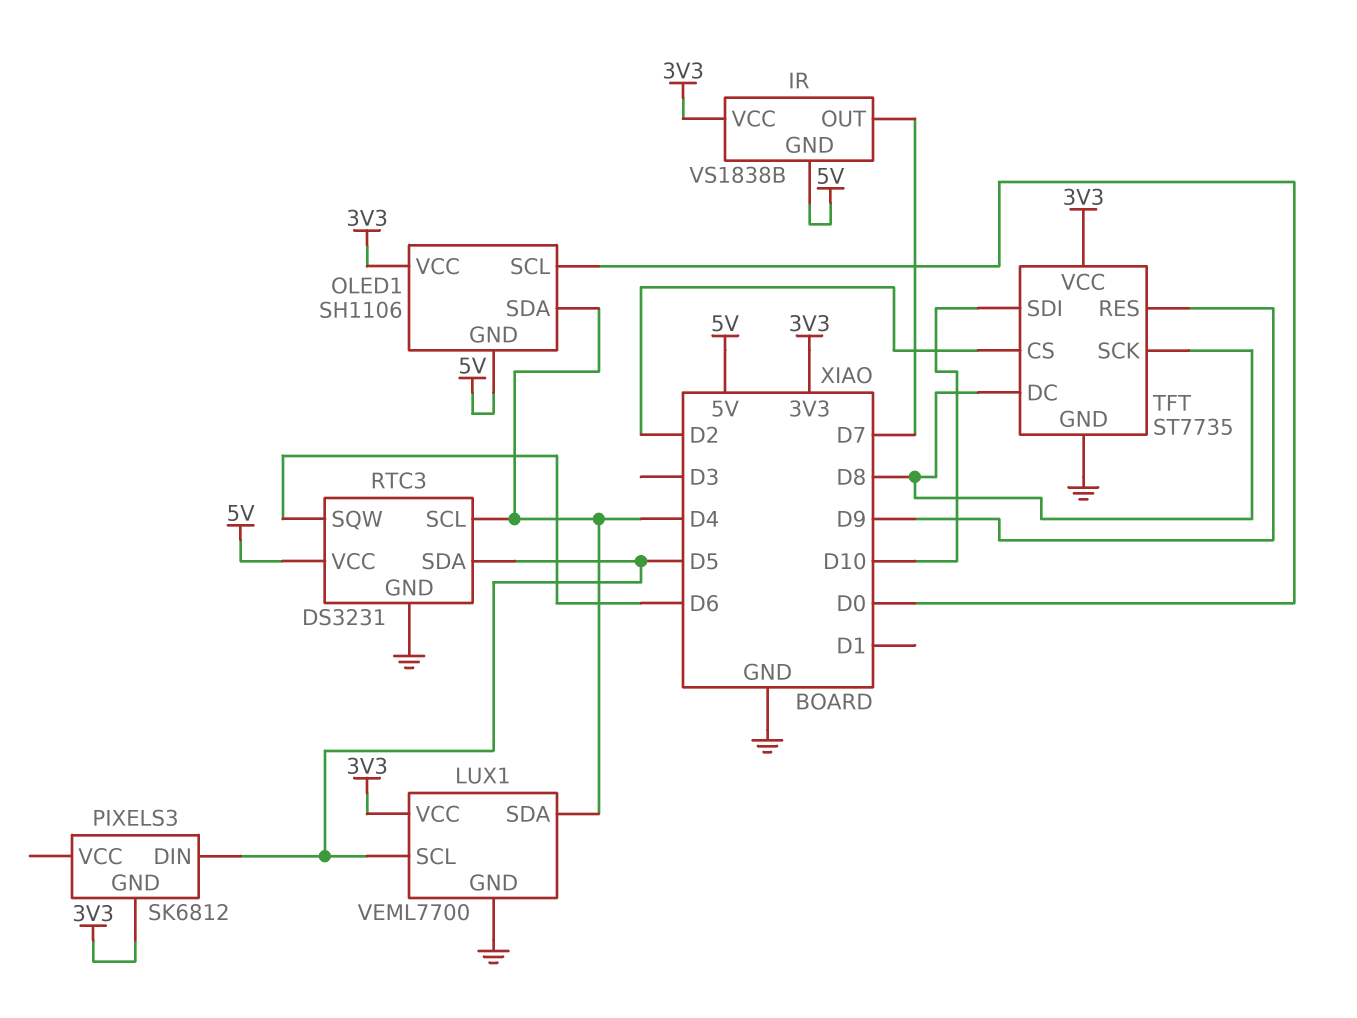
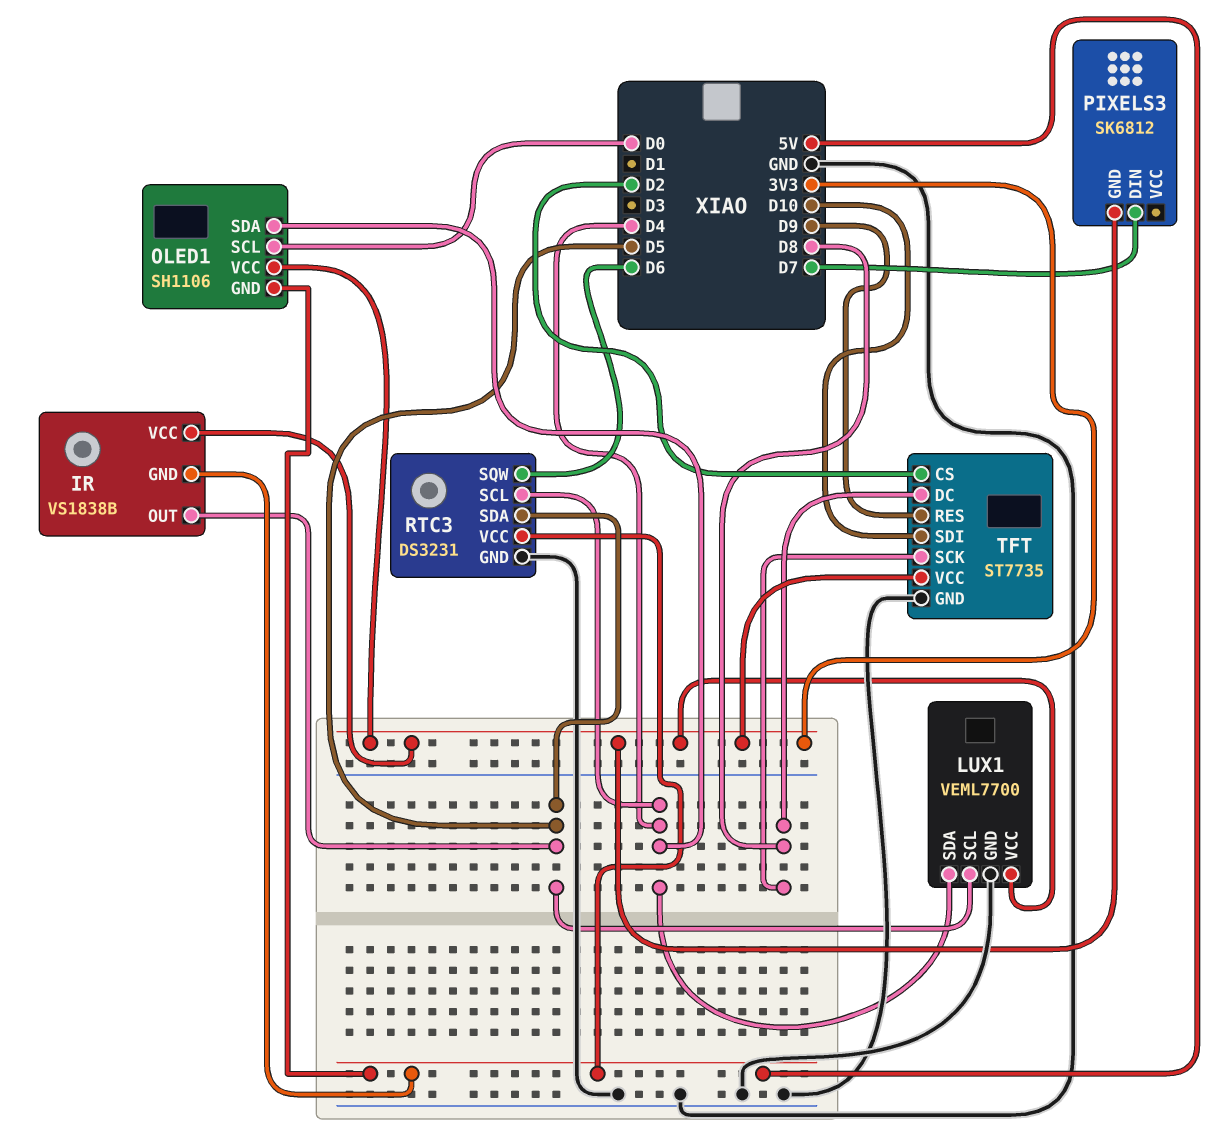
IR pin OUT: D7 -> D5
PIXELS3 pin DIN: D5 -> D7

